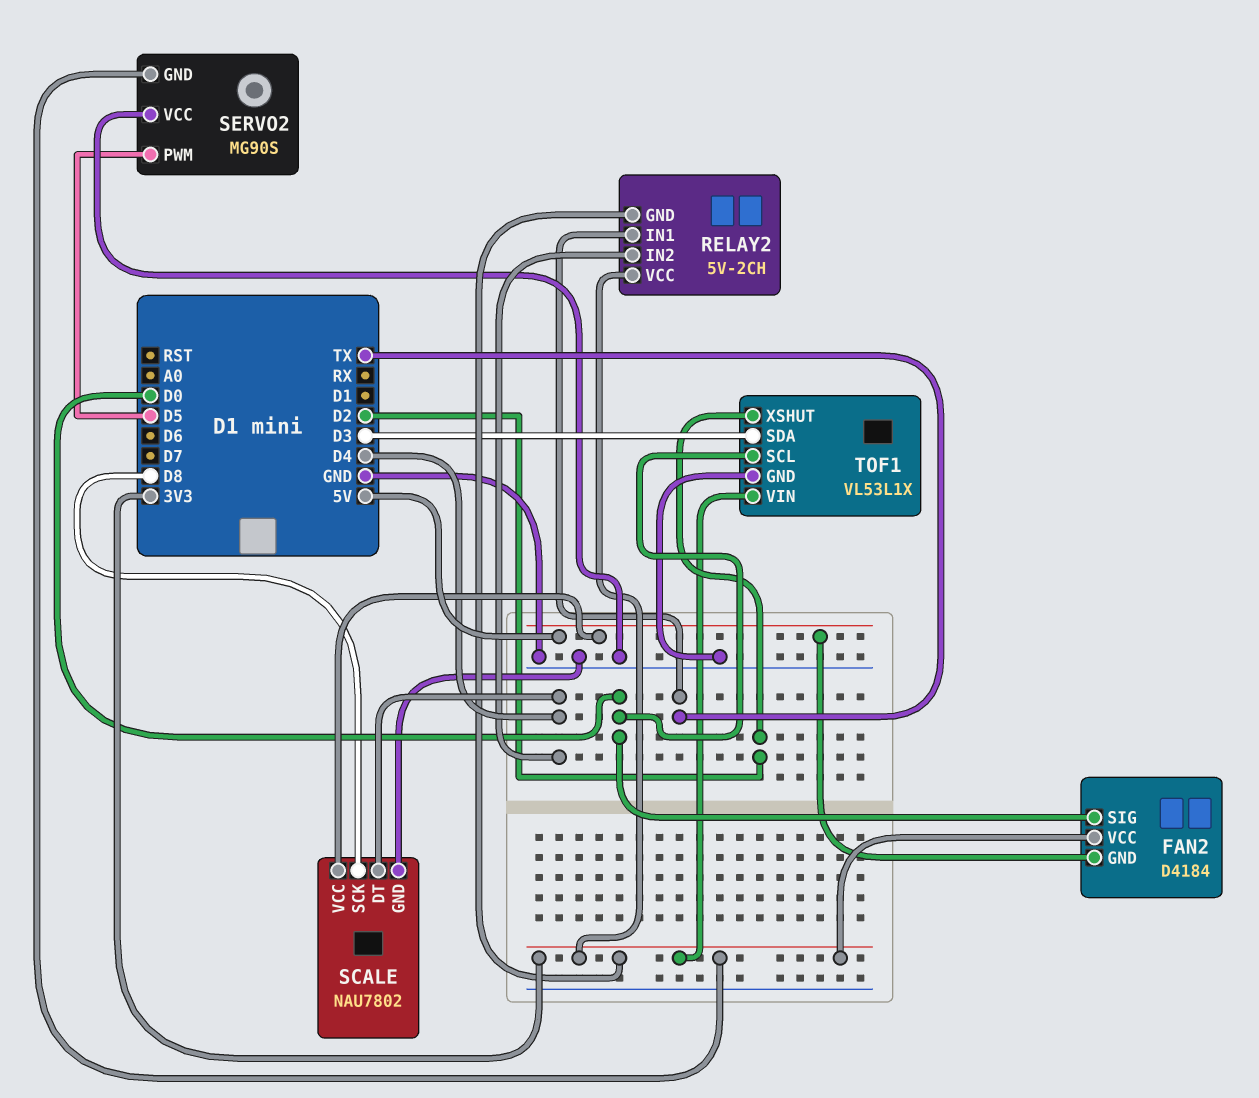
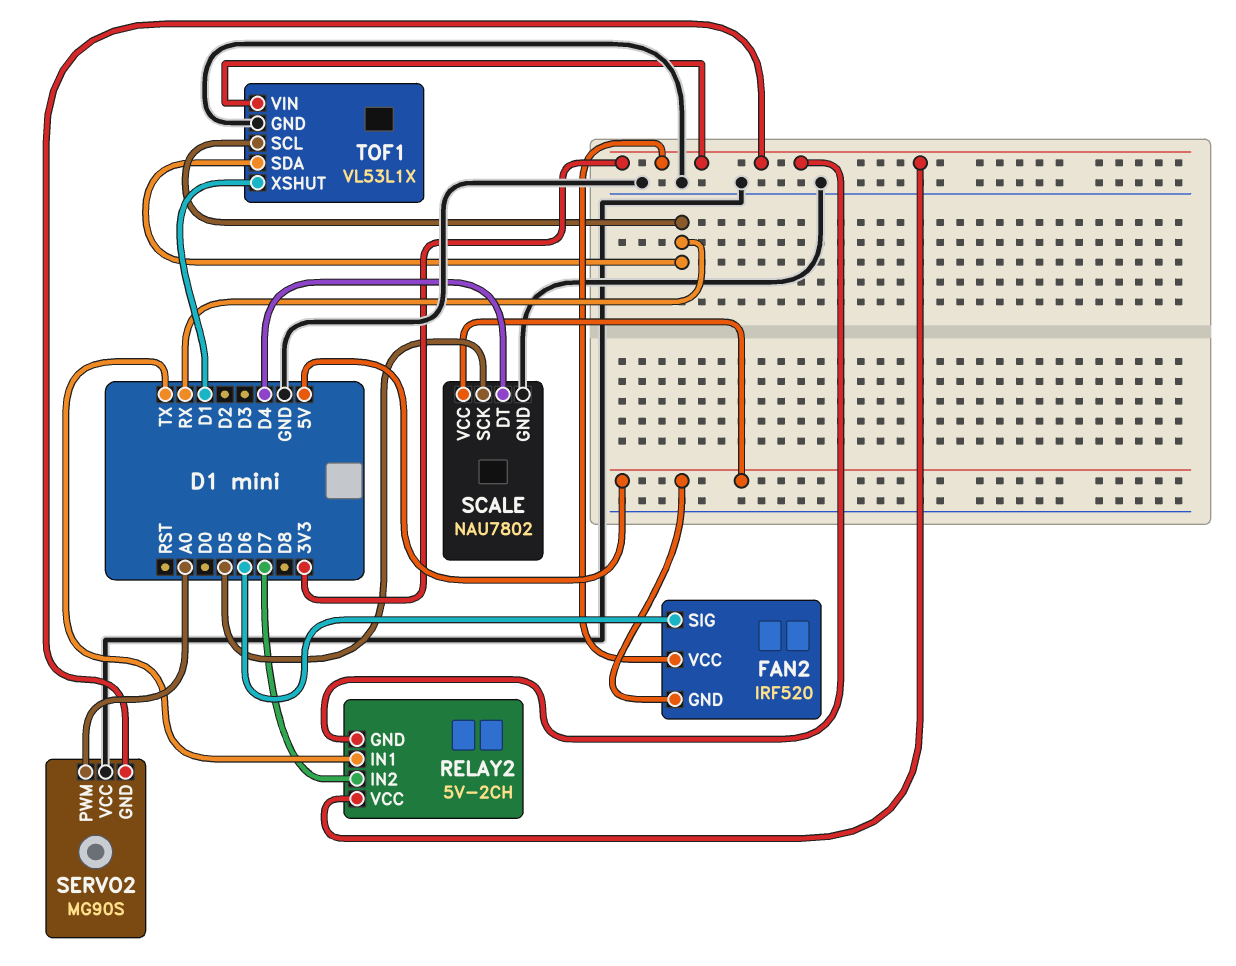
FAN2: D4184 -> IRF520
FAN2 pin SIG: D0 -> D6
RELAY2 pin IN2: D4 -> D7
SCALE pin SCK: D8 -> D5
SERVO2 pin PWM: D5 -> A0
TOF1 pin SCL: D0 -> RX
TOF1 pin SDA: D3 -> RX
TOF1 pin XSHUT: D2 -> D1

